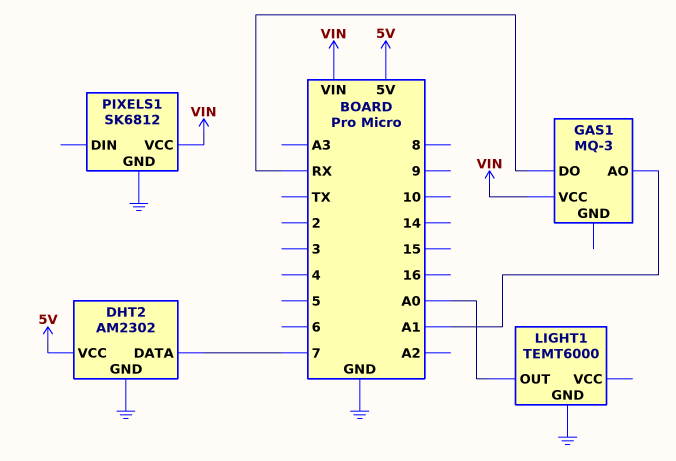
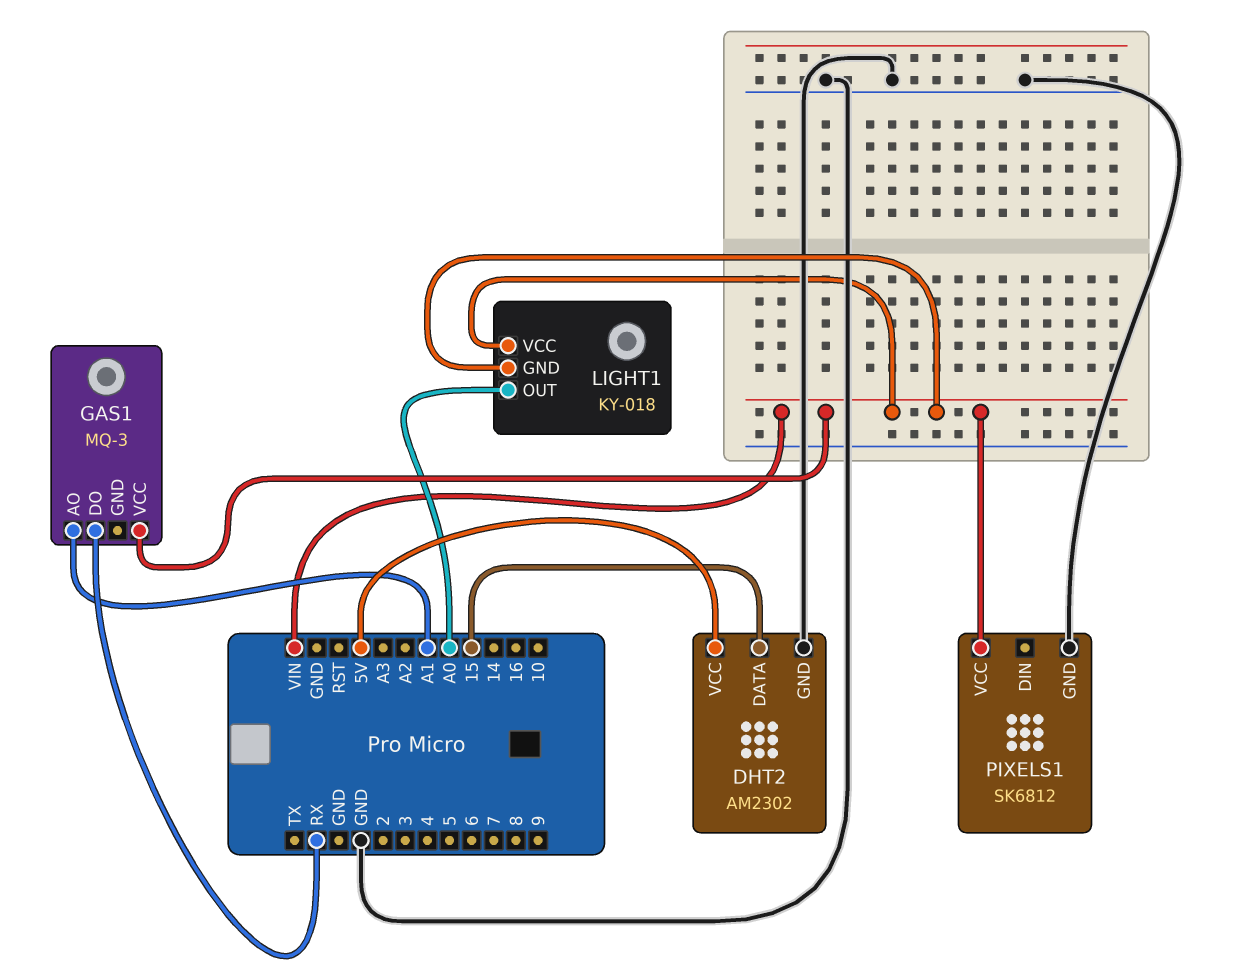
DHT2 pin DATA: 7 -> 15
LIGHT1: TEMT6000 -> KY-018
LIGHT1 pin GND: GND -> VIN
LIGHT1 pin VCC: none -> VIN

